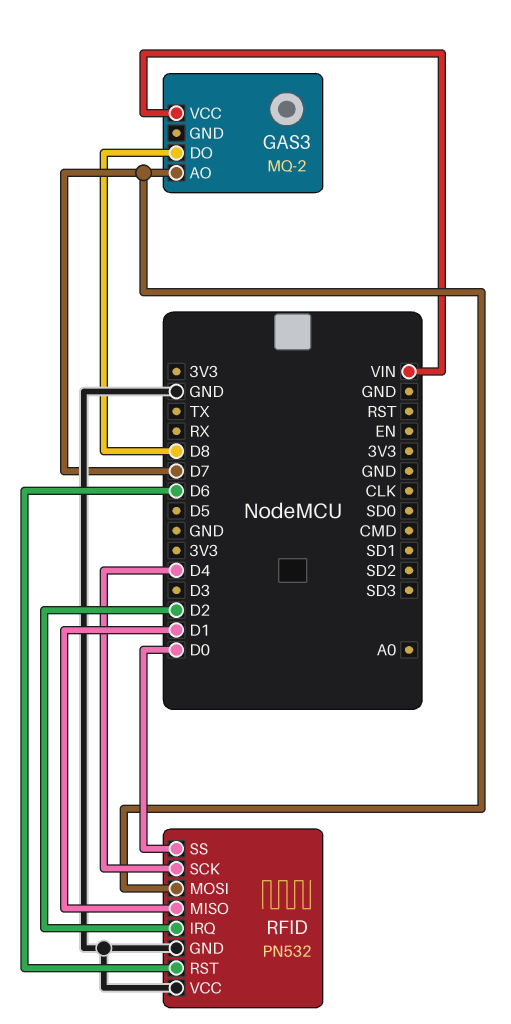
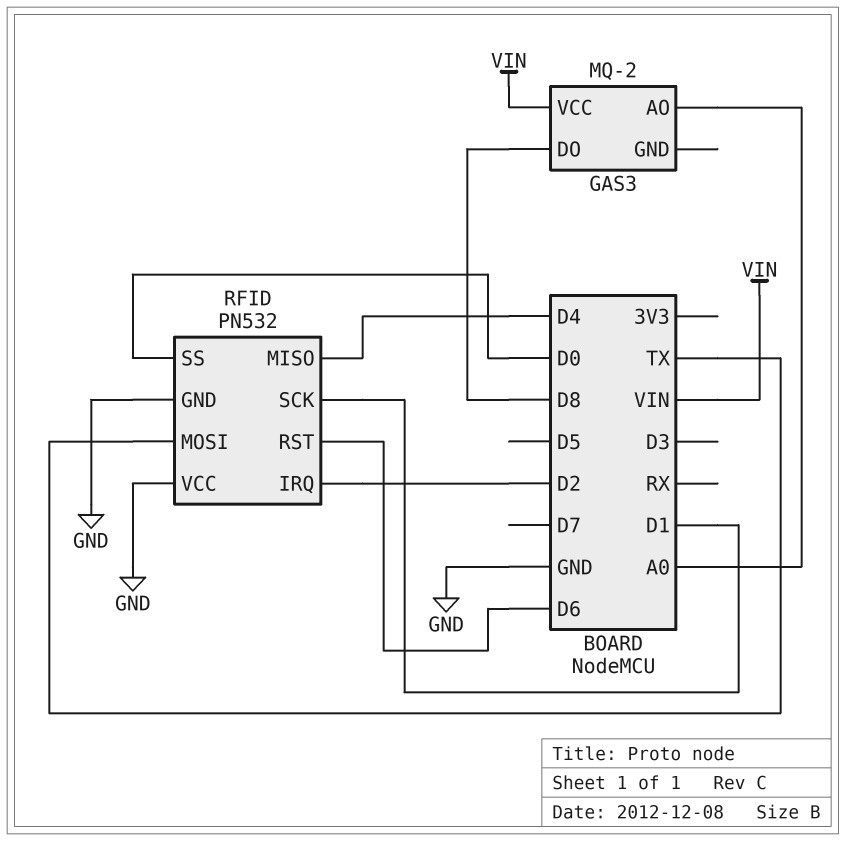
GAS3 pin AO: D7 -> A0
RFID pin MISO: D1 -> D4
RFID pin MOSI: D7 -> TX
RFID pin SCK: D4 -> D1

